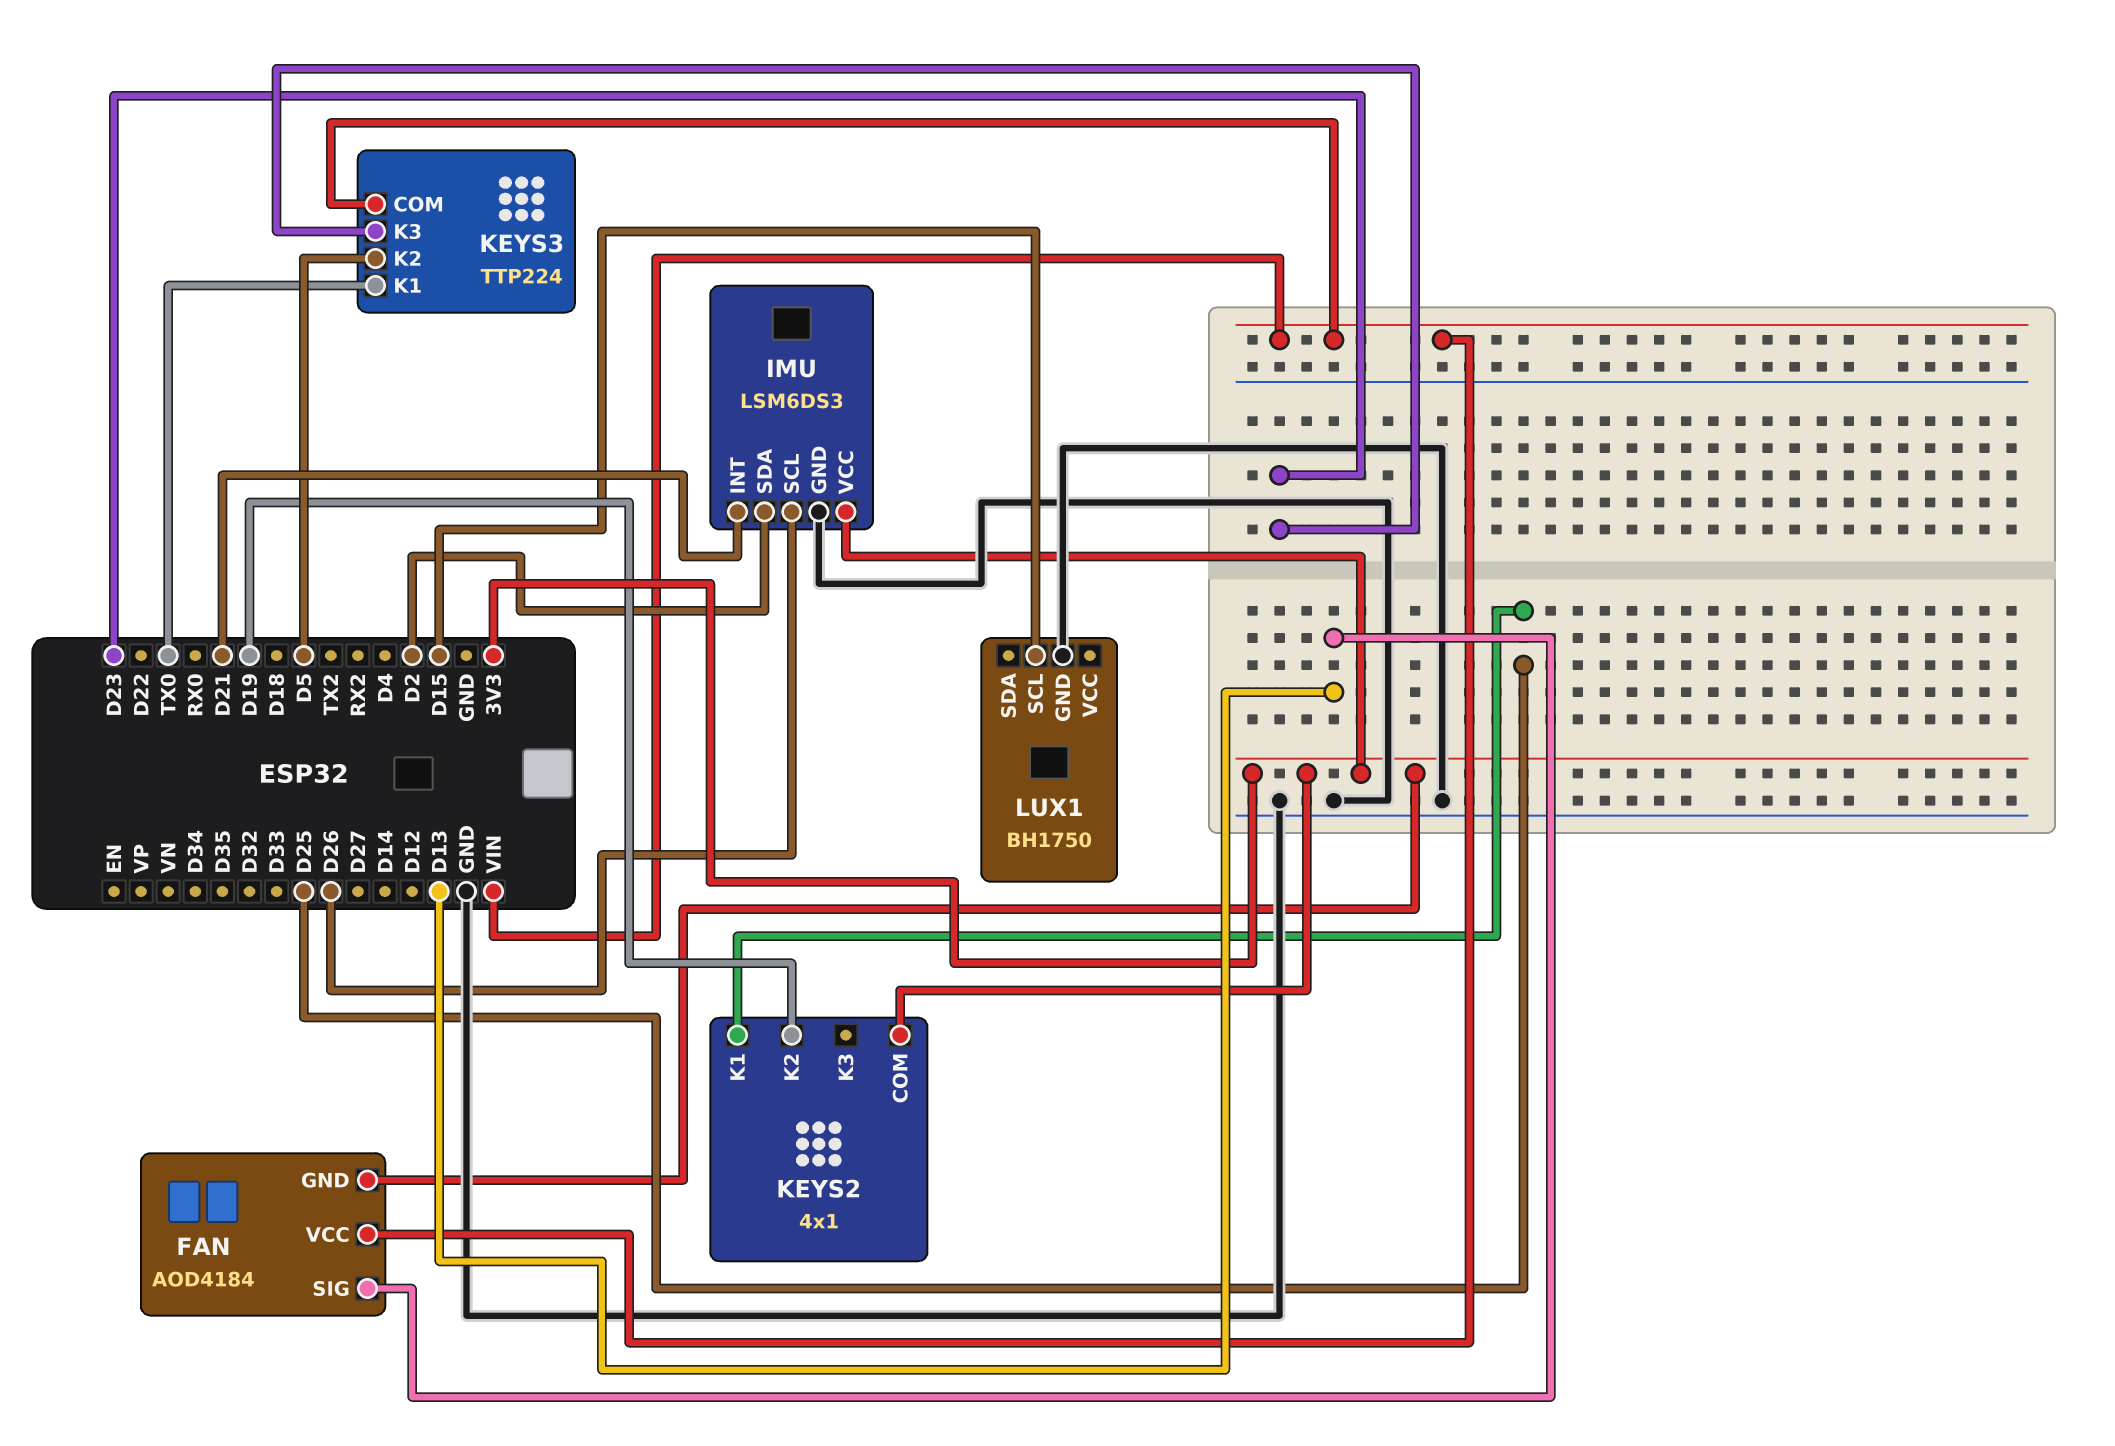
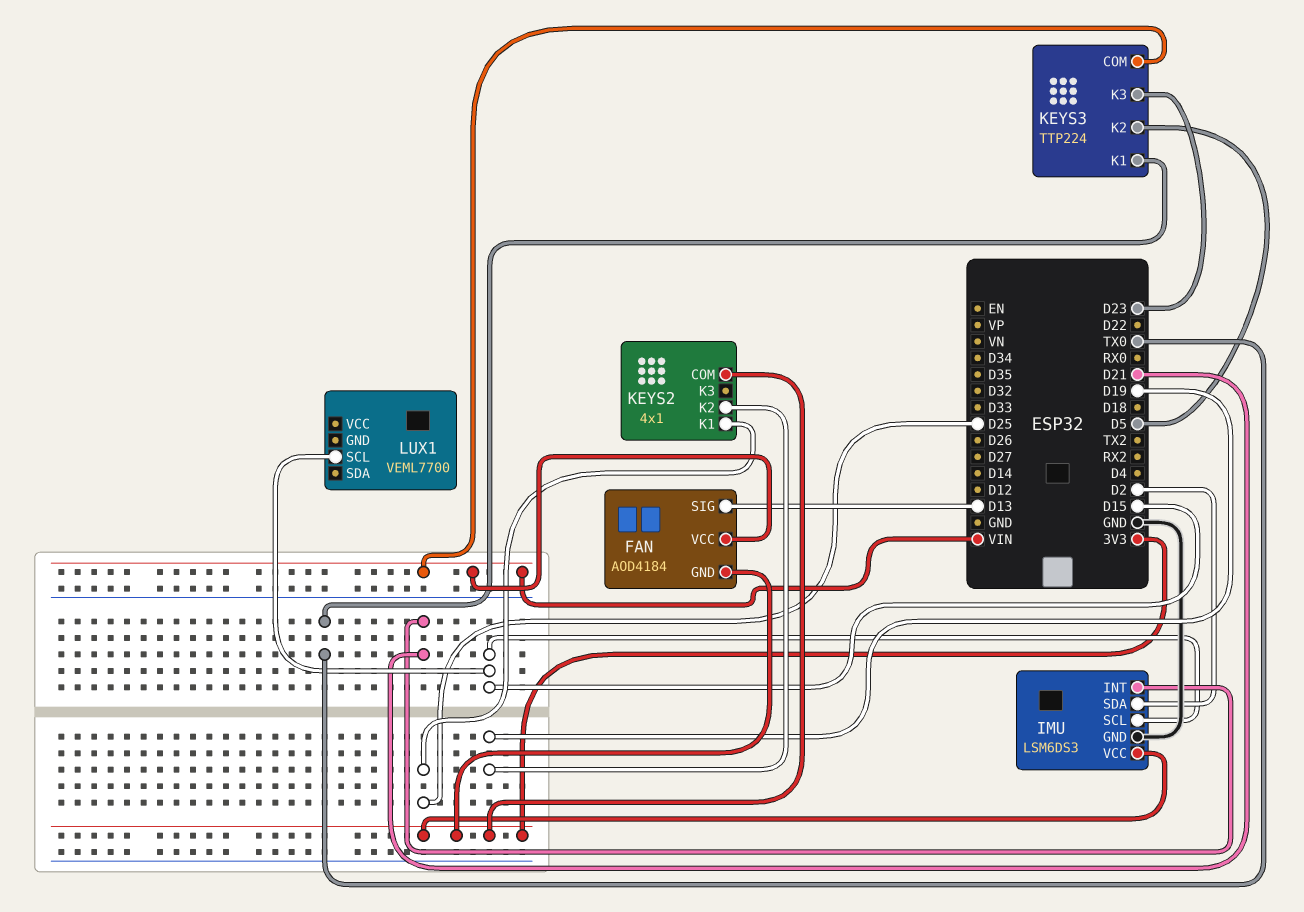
IMU pin SCL: D26 -> D15
LUX1: BH1750 -> VEML7700
LUX1 pin GND: GND -> none

